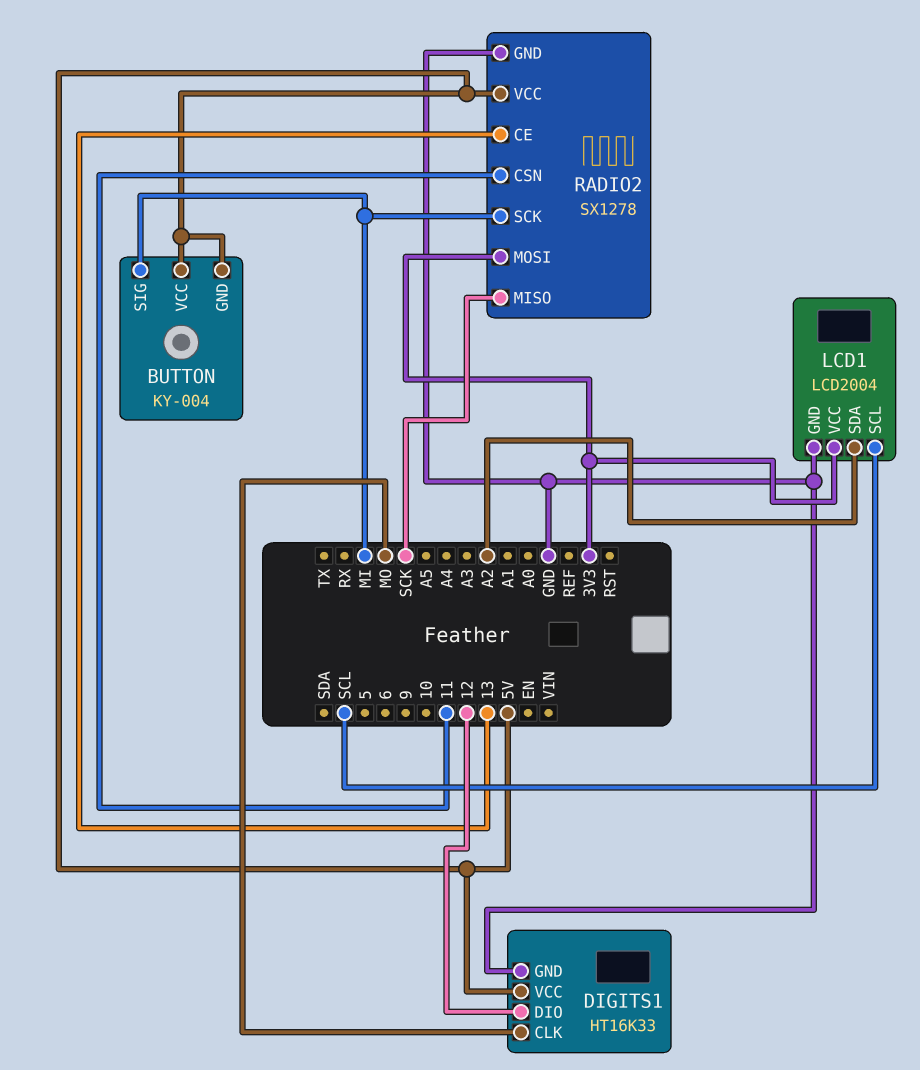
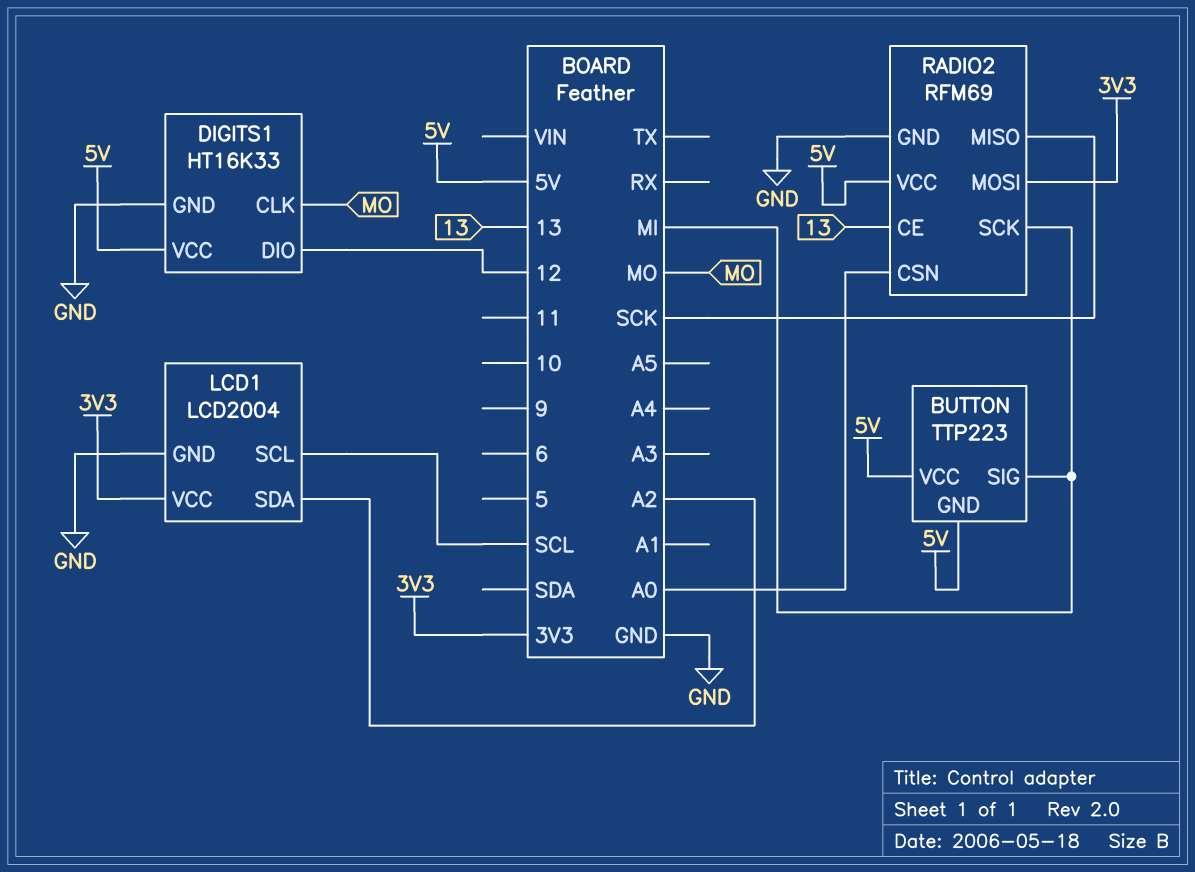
BUTTON: KY-004 -> TTP223
RADIO2: SX1278 -> RFM69
RADIO2 pin CSN: 11 -> A0

